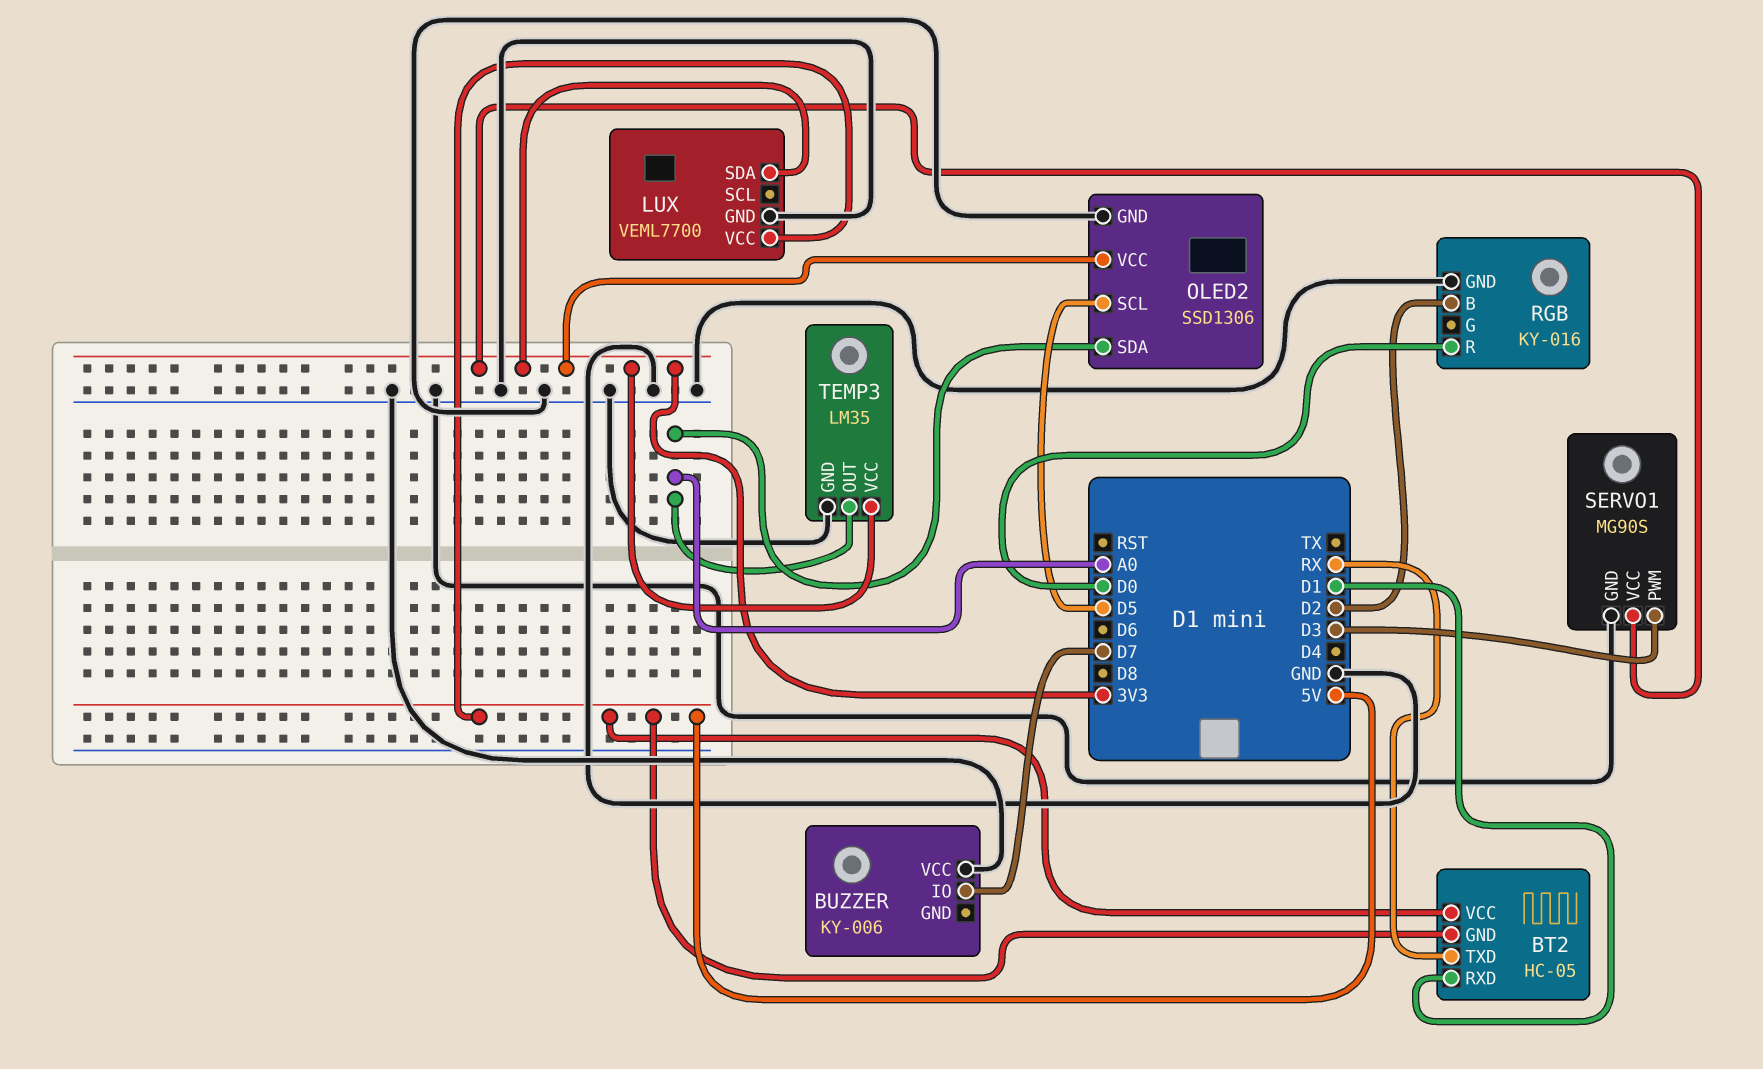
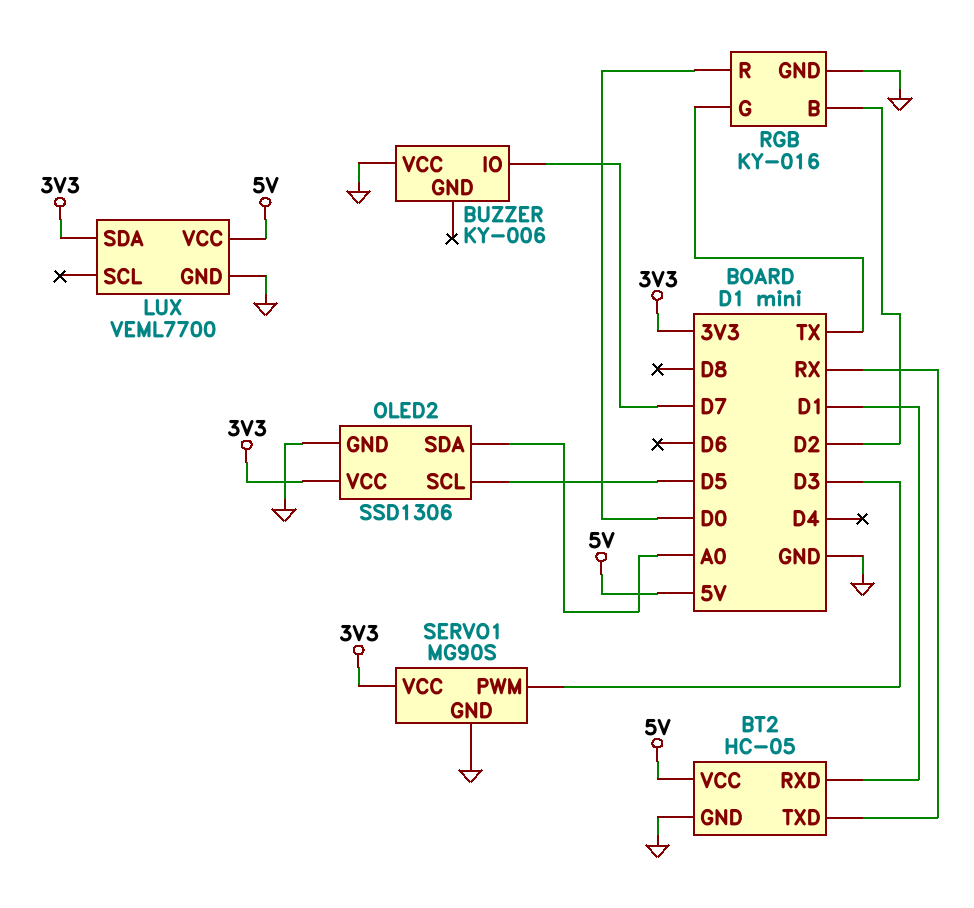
BT2 pin GND: 5V -> GND
RGB pin G: none -> TX
TEMP3: LM35 -> none
TEMP3 pin GND: GND -> none
TEMP3 pin OUT: A0 -> none
TEMP3 pin VCC: 3V3 -> none

